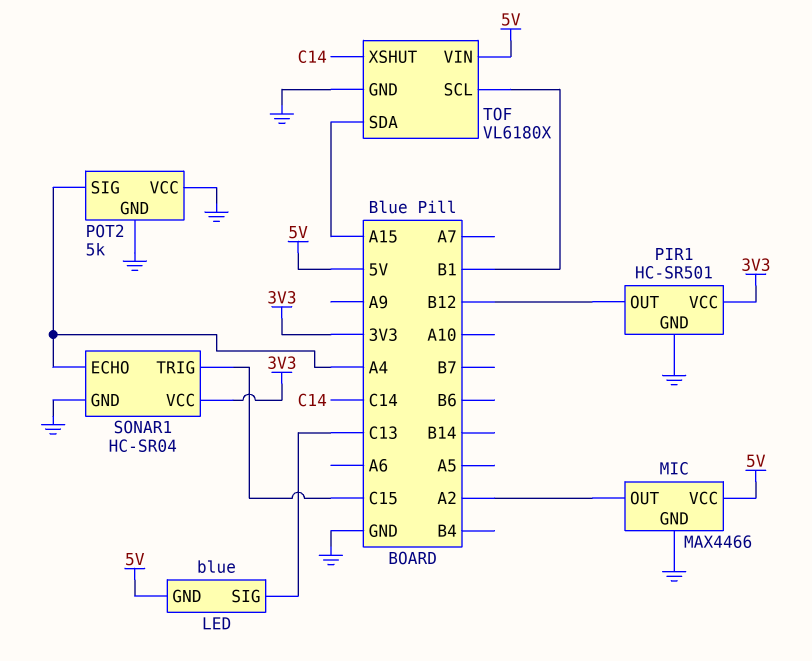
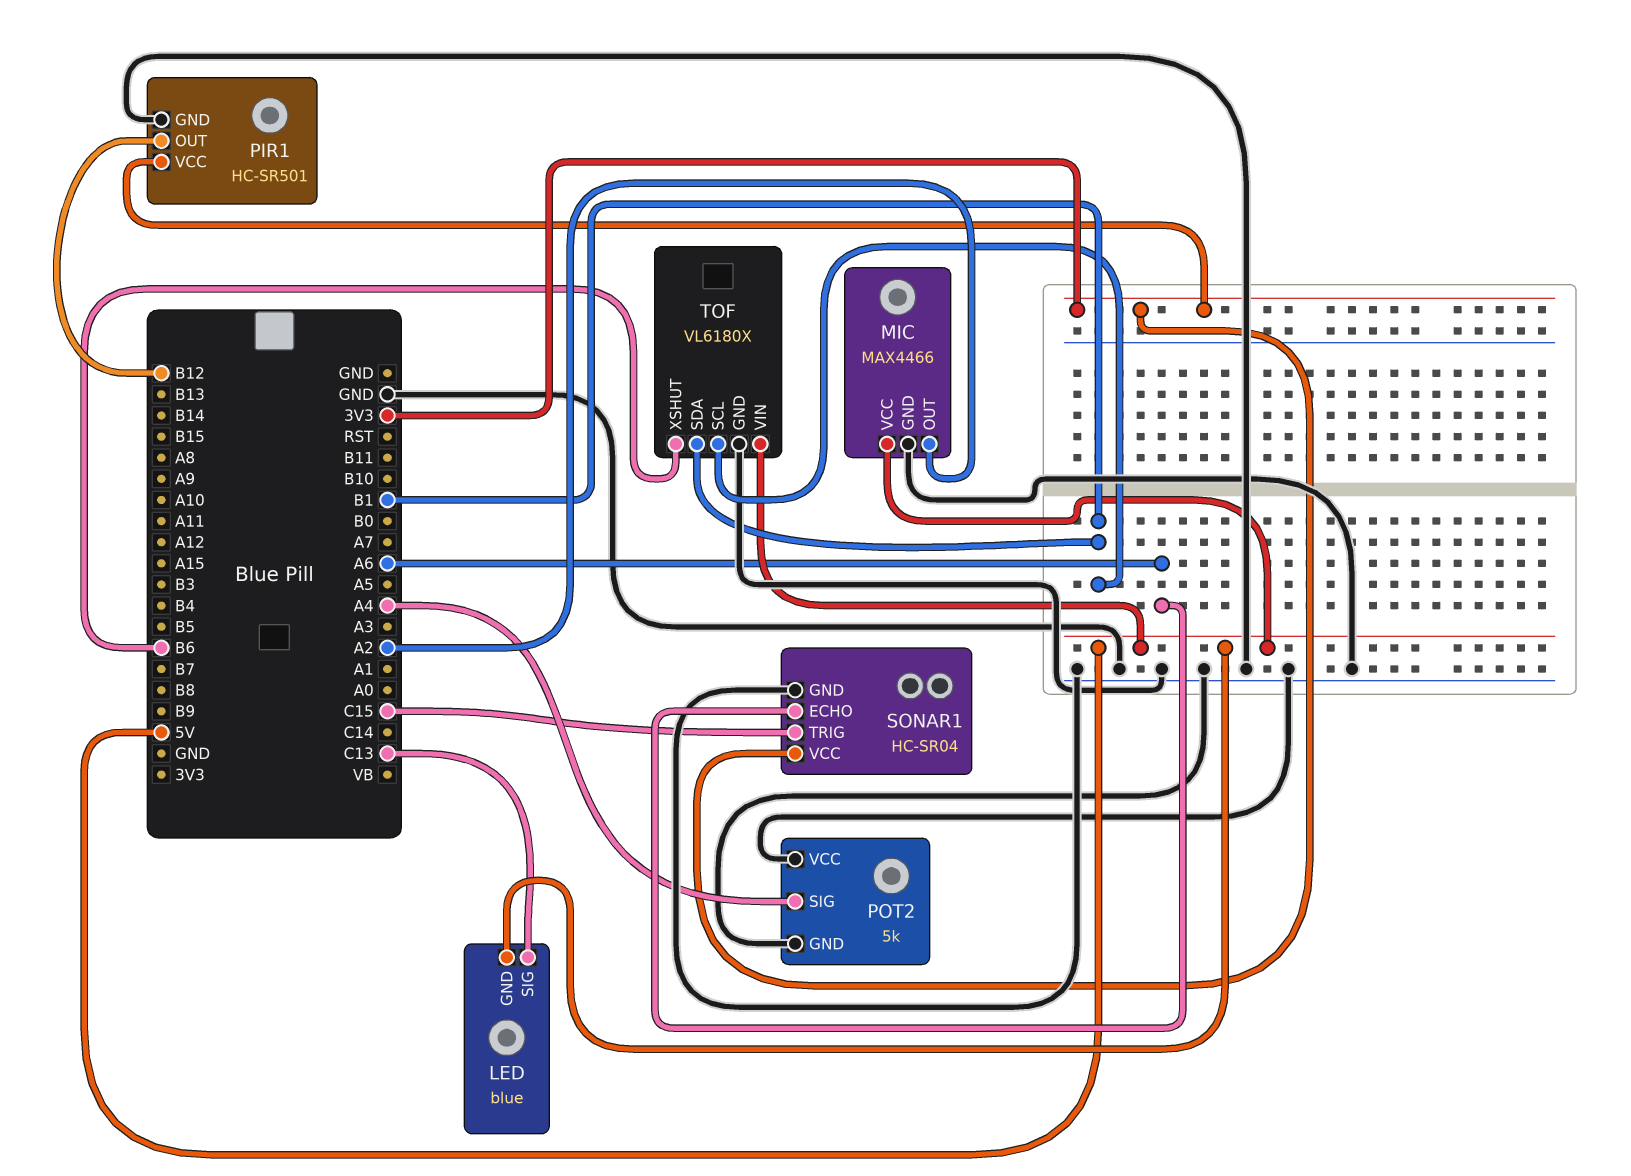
SONAR1 pin ECHO: A4 -> A6
TOF pin SDA: A15 -> B1
TOF pin XSHUT: C14 -> B6

